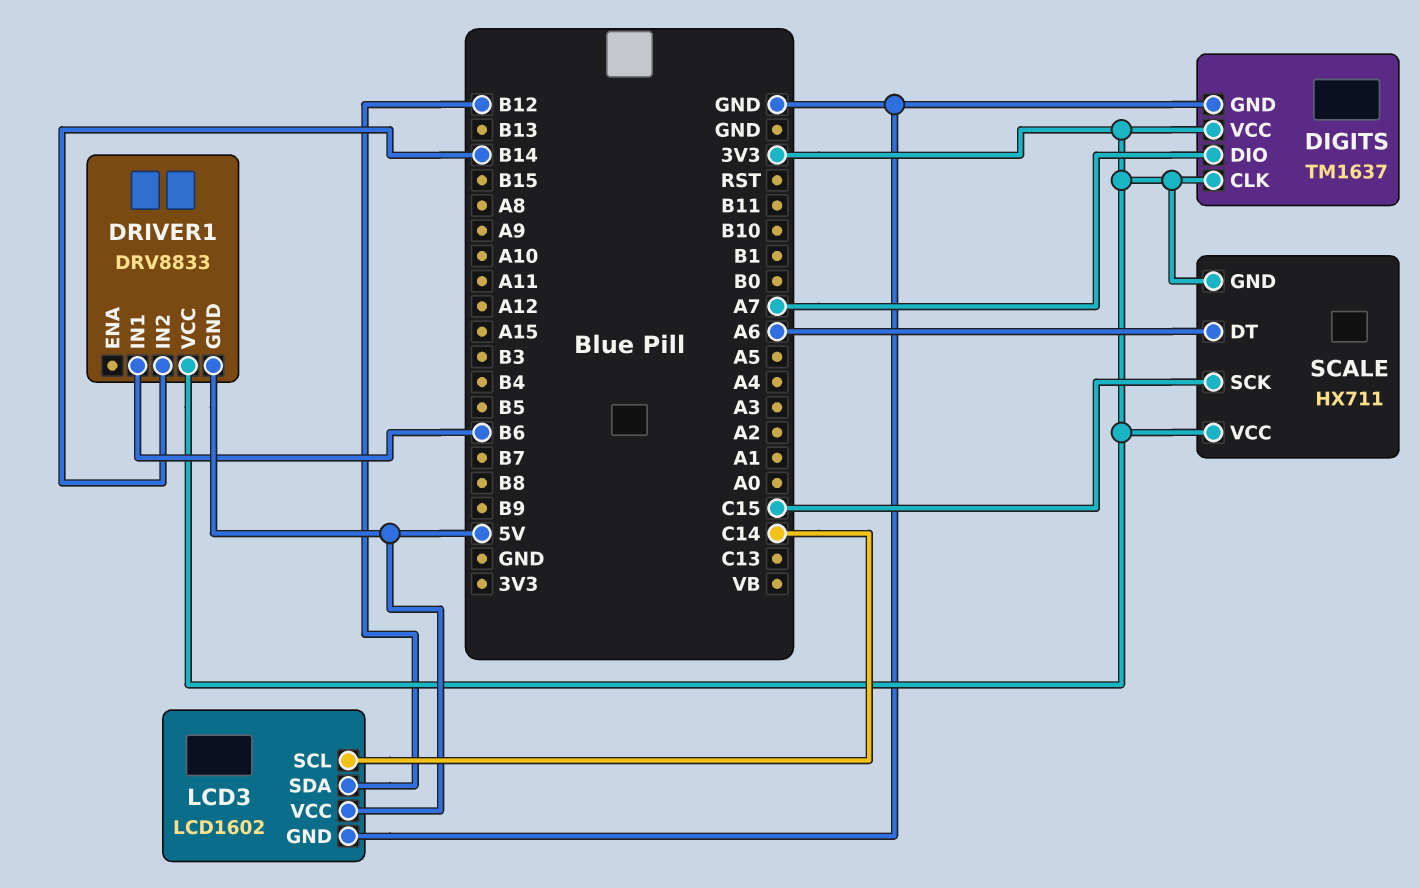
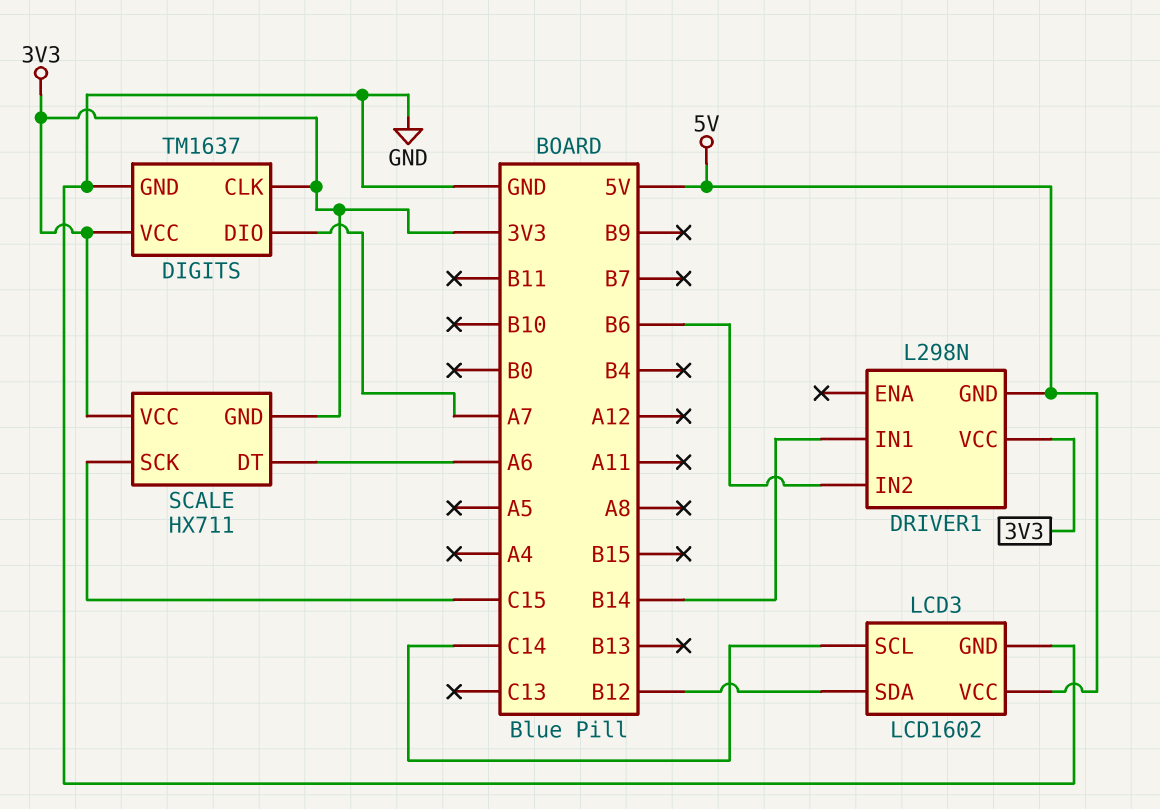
DRIVER1: DRV8833 -> L298N
DRIVER1 pin IN1: B6 -> B14
DRIVER1 pin IN2: B14 -> B6

